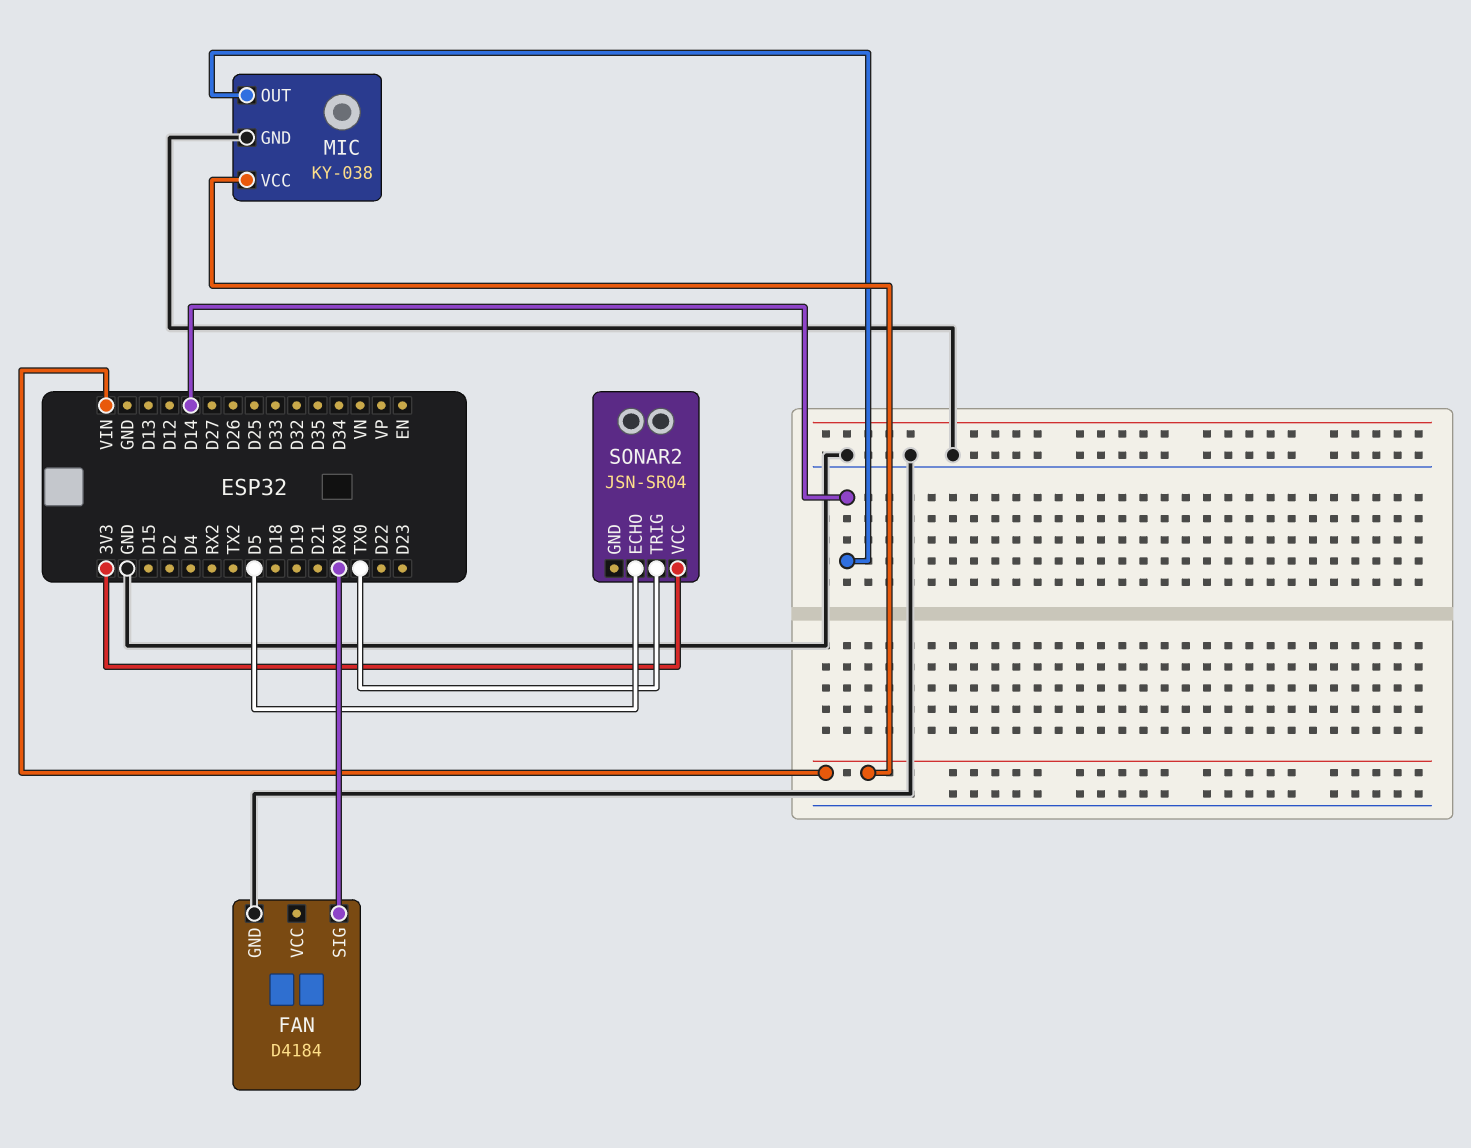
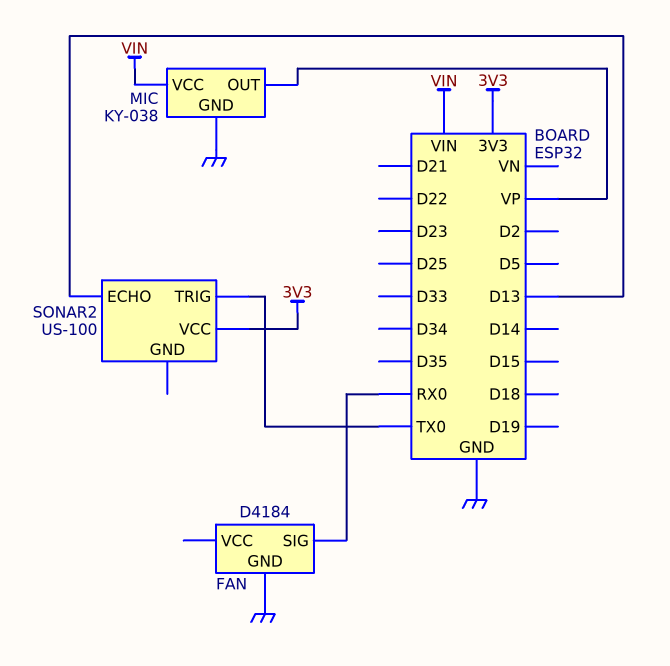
MIC pin OUT: D14 -> VP
SONAR2: JSN-SR04 -> US-100
SONAR2 pin ECHO: D5 -> D13

